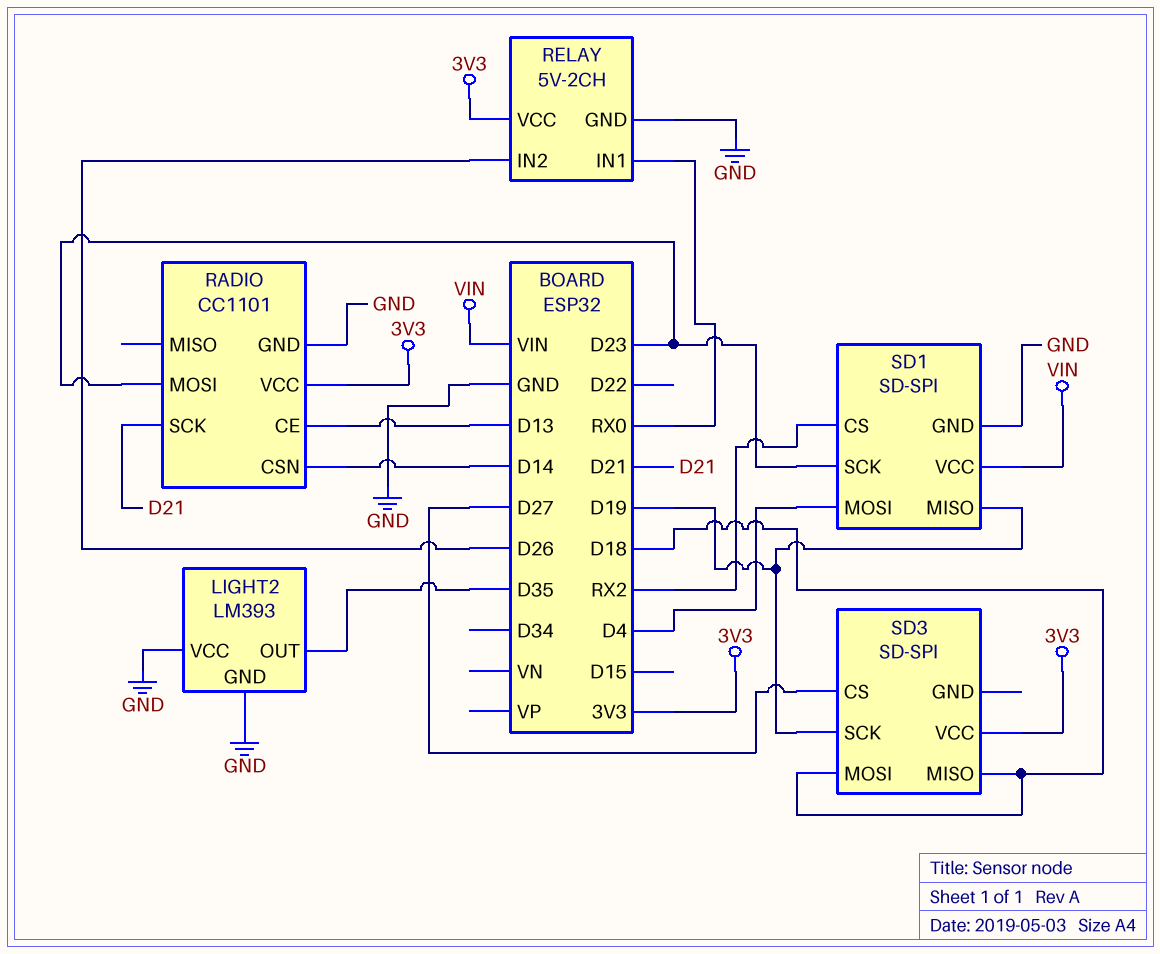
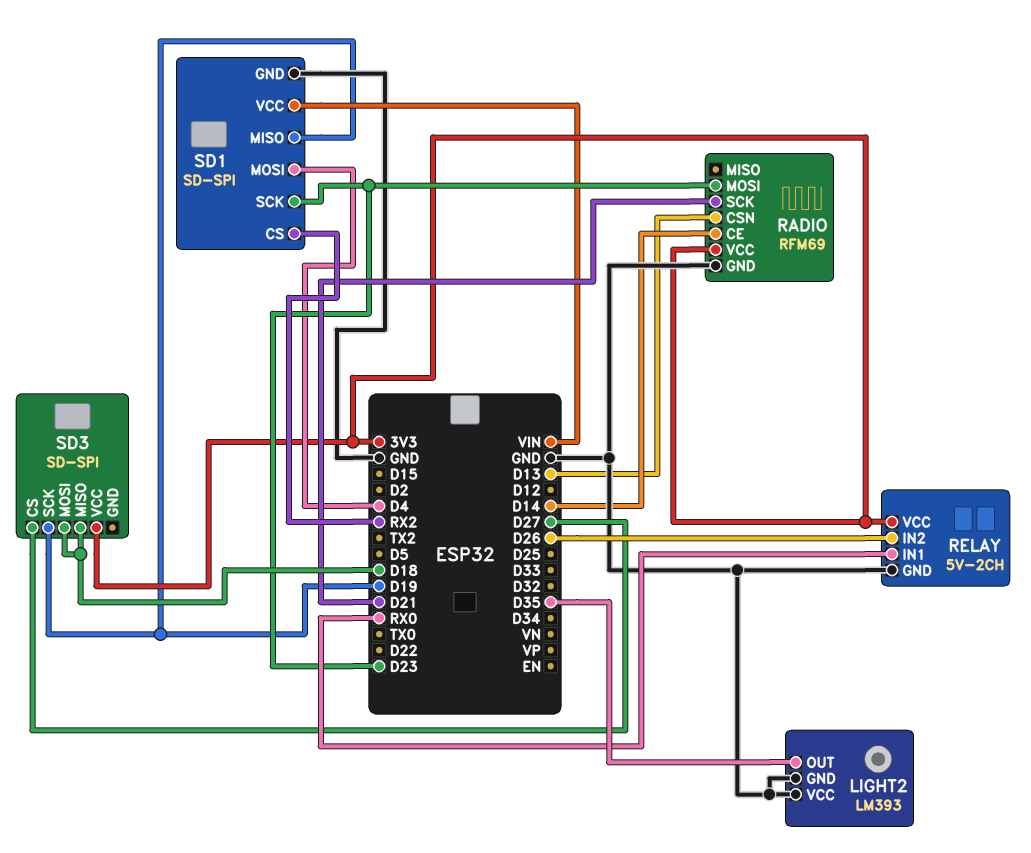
RADIO: CC1101 -> RFM69
RADIO pin CE: D13 -> D14
RADIO pin CSN: D14 -> D13

